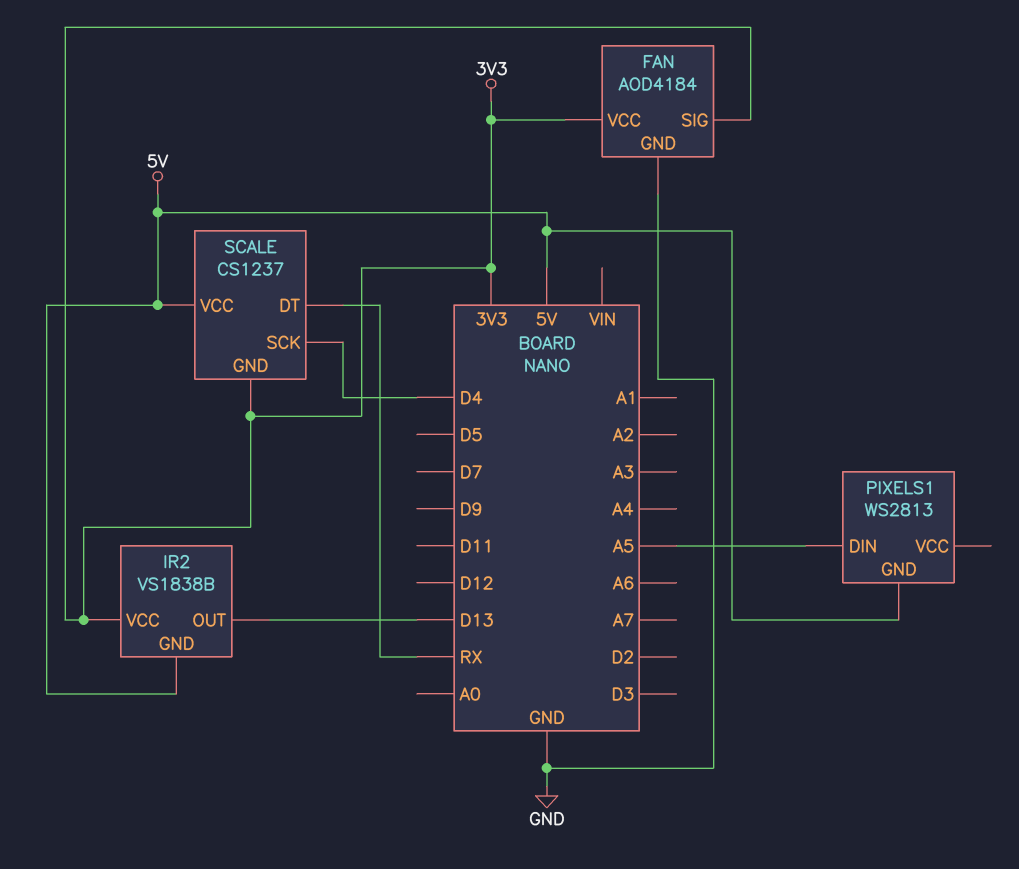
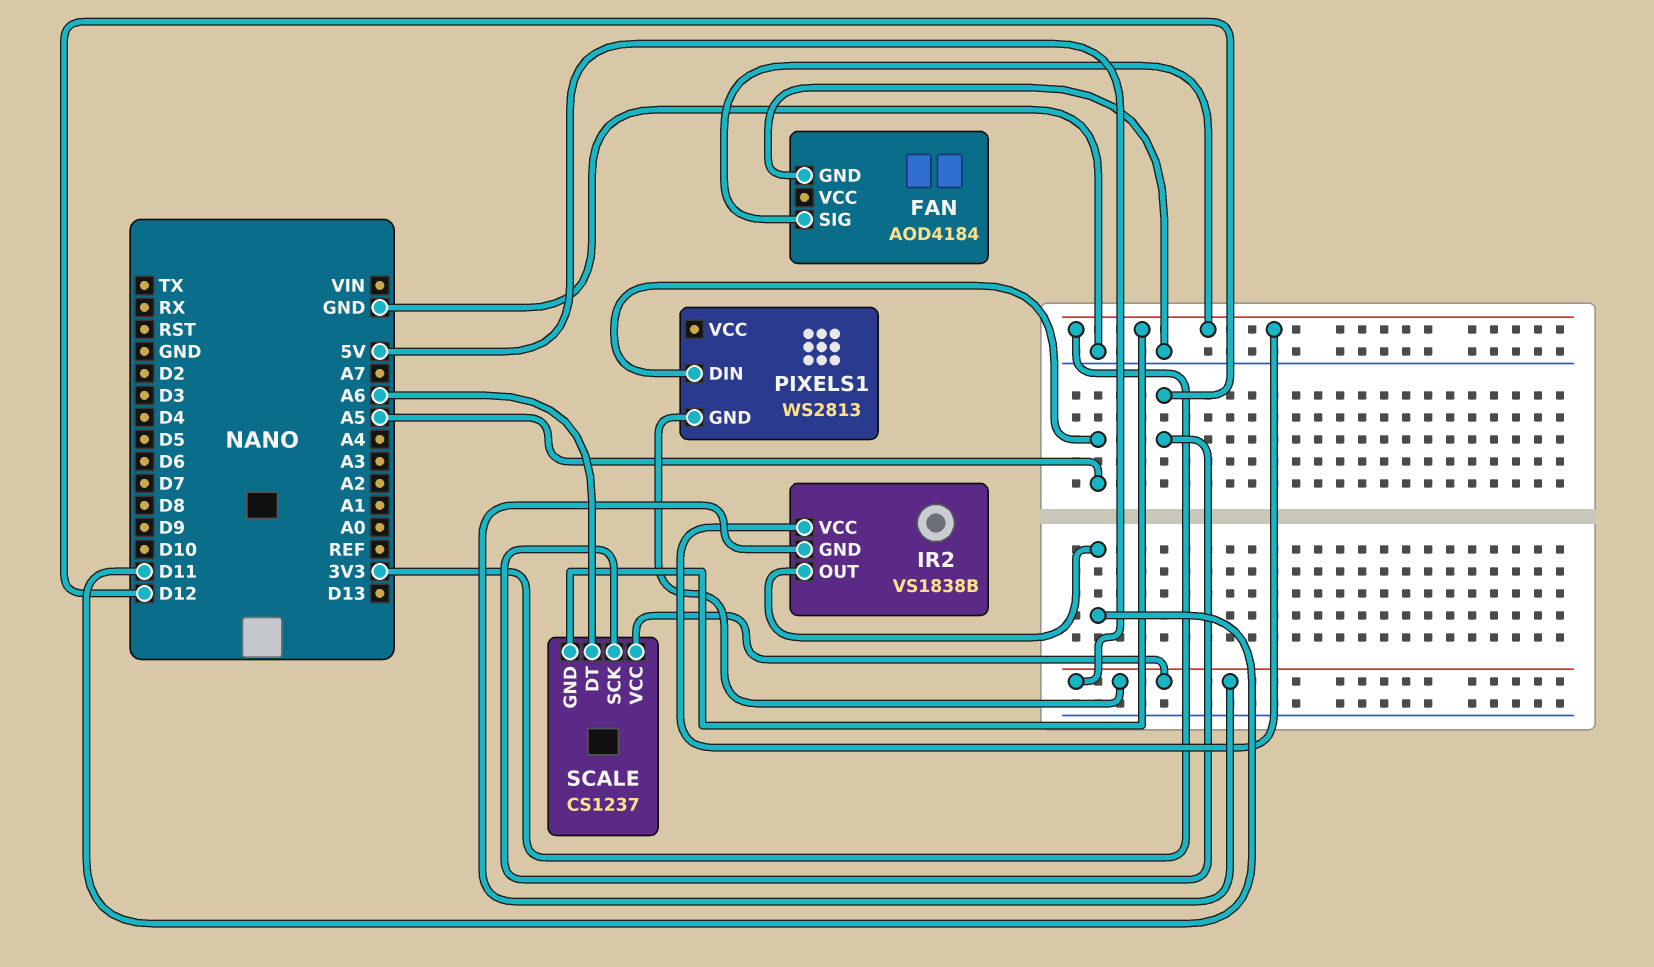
FAN pin VCC: 3V3 -> none
IR2 pin OUT: D13 -> D11
SCALE pin DT: RX -> A6
SCALE pin SCK: D4 -> D12

